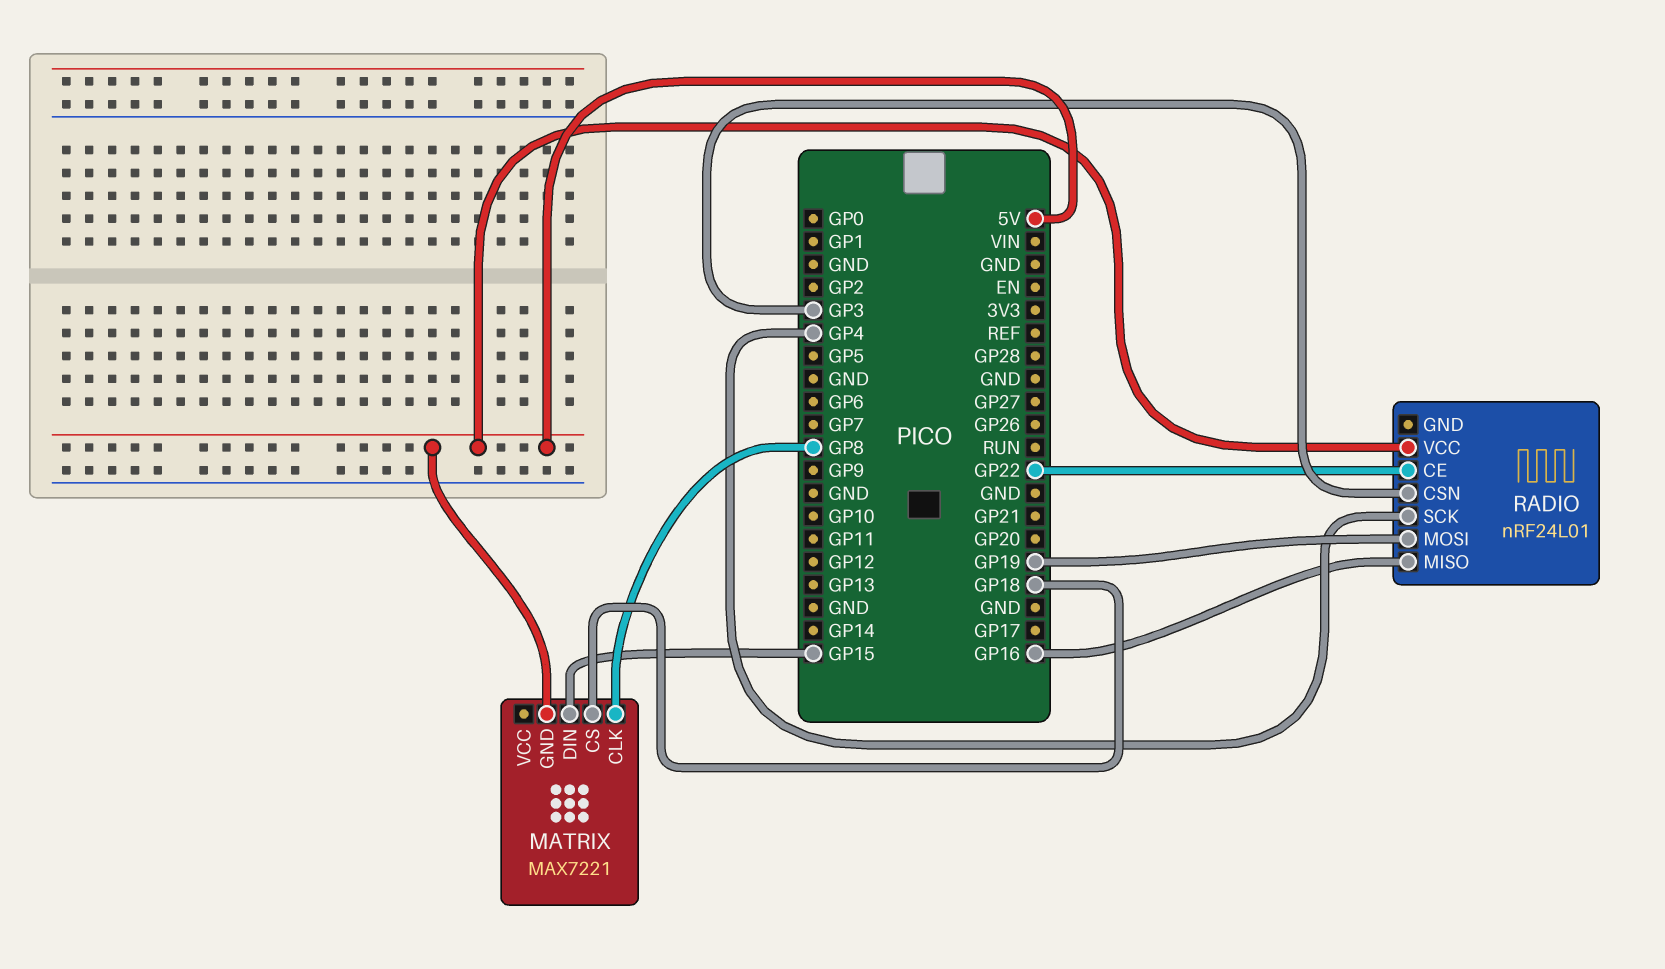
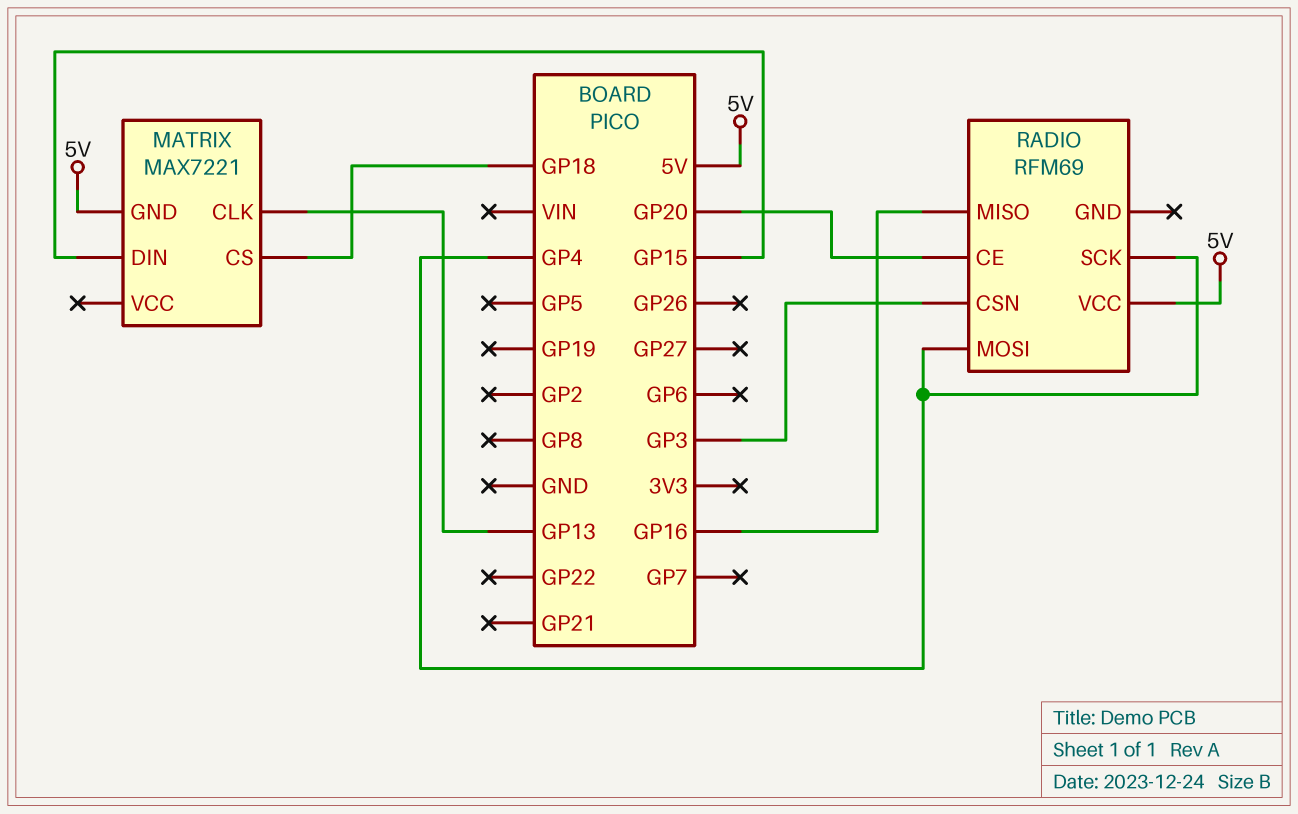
MATRIX pin CLK: GP8 -> GP13
RADIO: nRF24L01 -> RFM69
RADIO pin CE: GP22 -> GP20
RADIO pin MOSI: GP19 -> GP4

